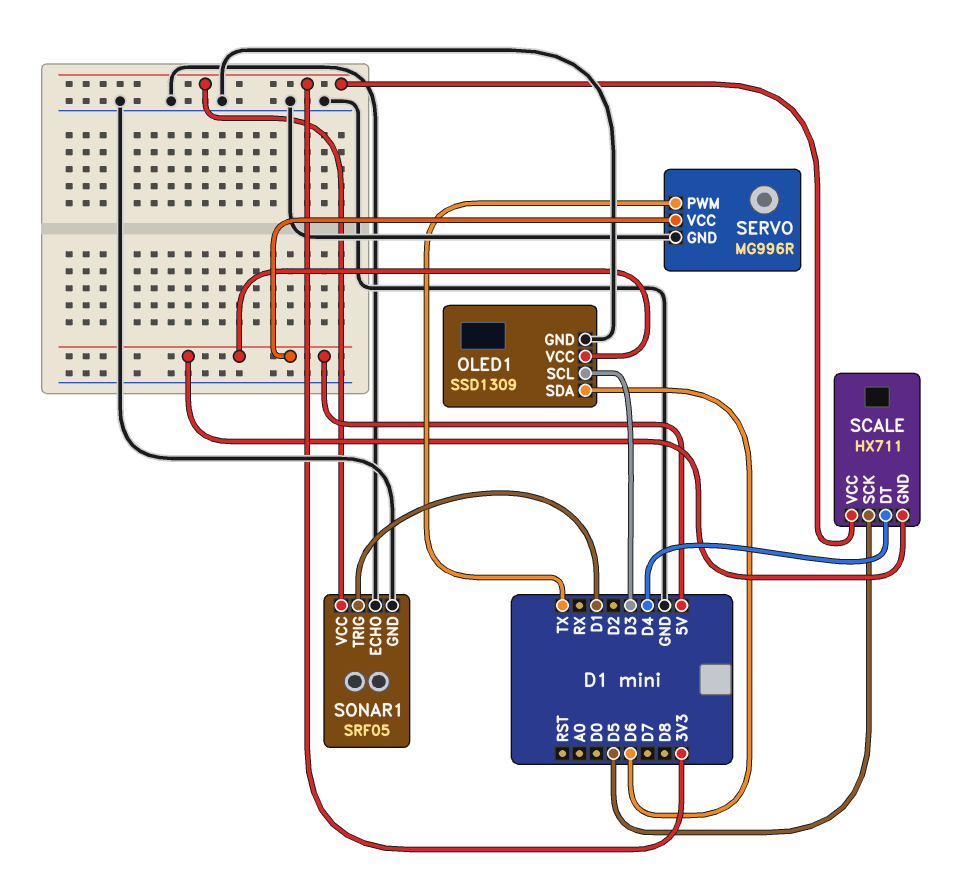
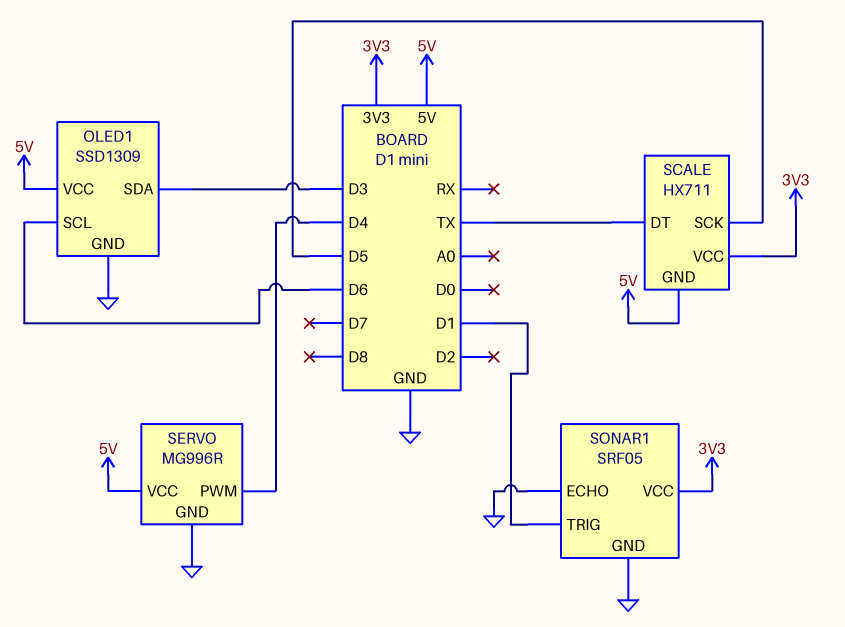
OLED1 pin SCL: D3 -> D6
OLED1 pin SDA: D6 -> D3
SCALE pin DT: D4 -> TX
SERVO pin PWM: TX -> D4

